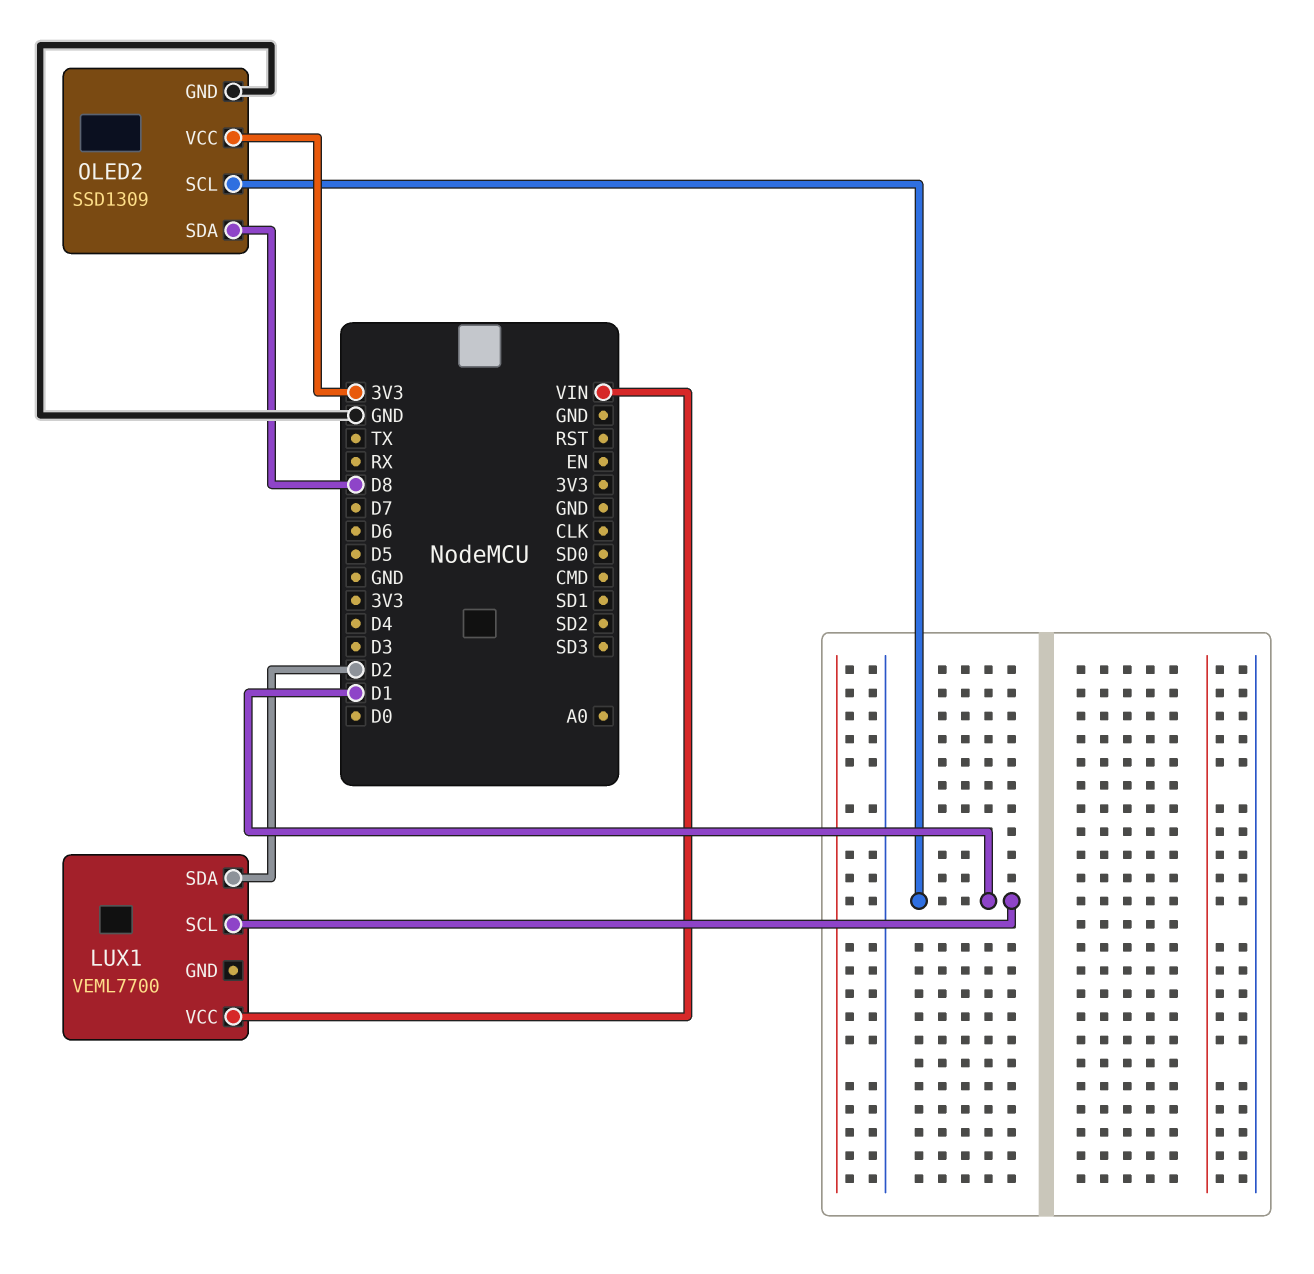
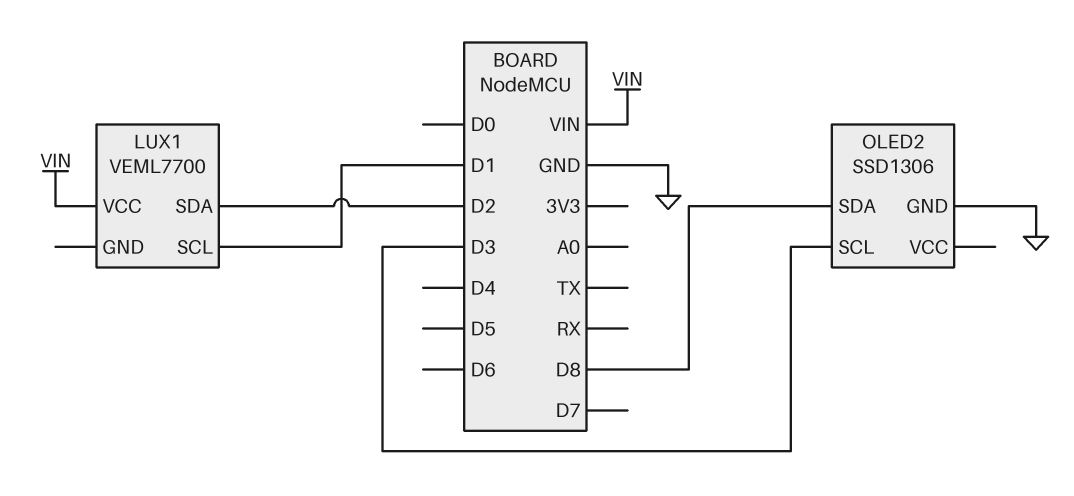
OLED2: SSD1309 -> SSD1306
OLED2 pin SCL: D1 -> D3
OLED2 pin VCC: 3V3 -> none

